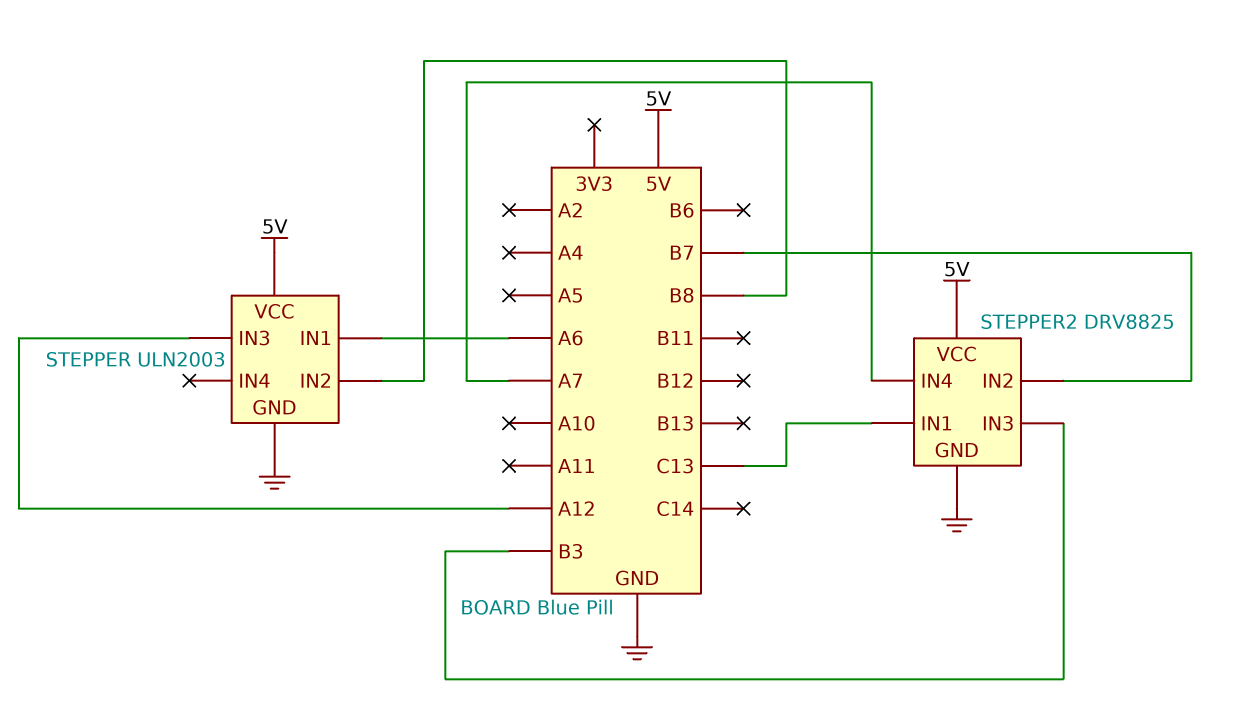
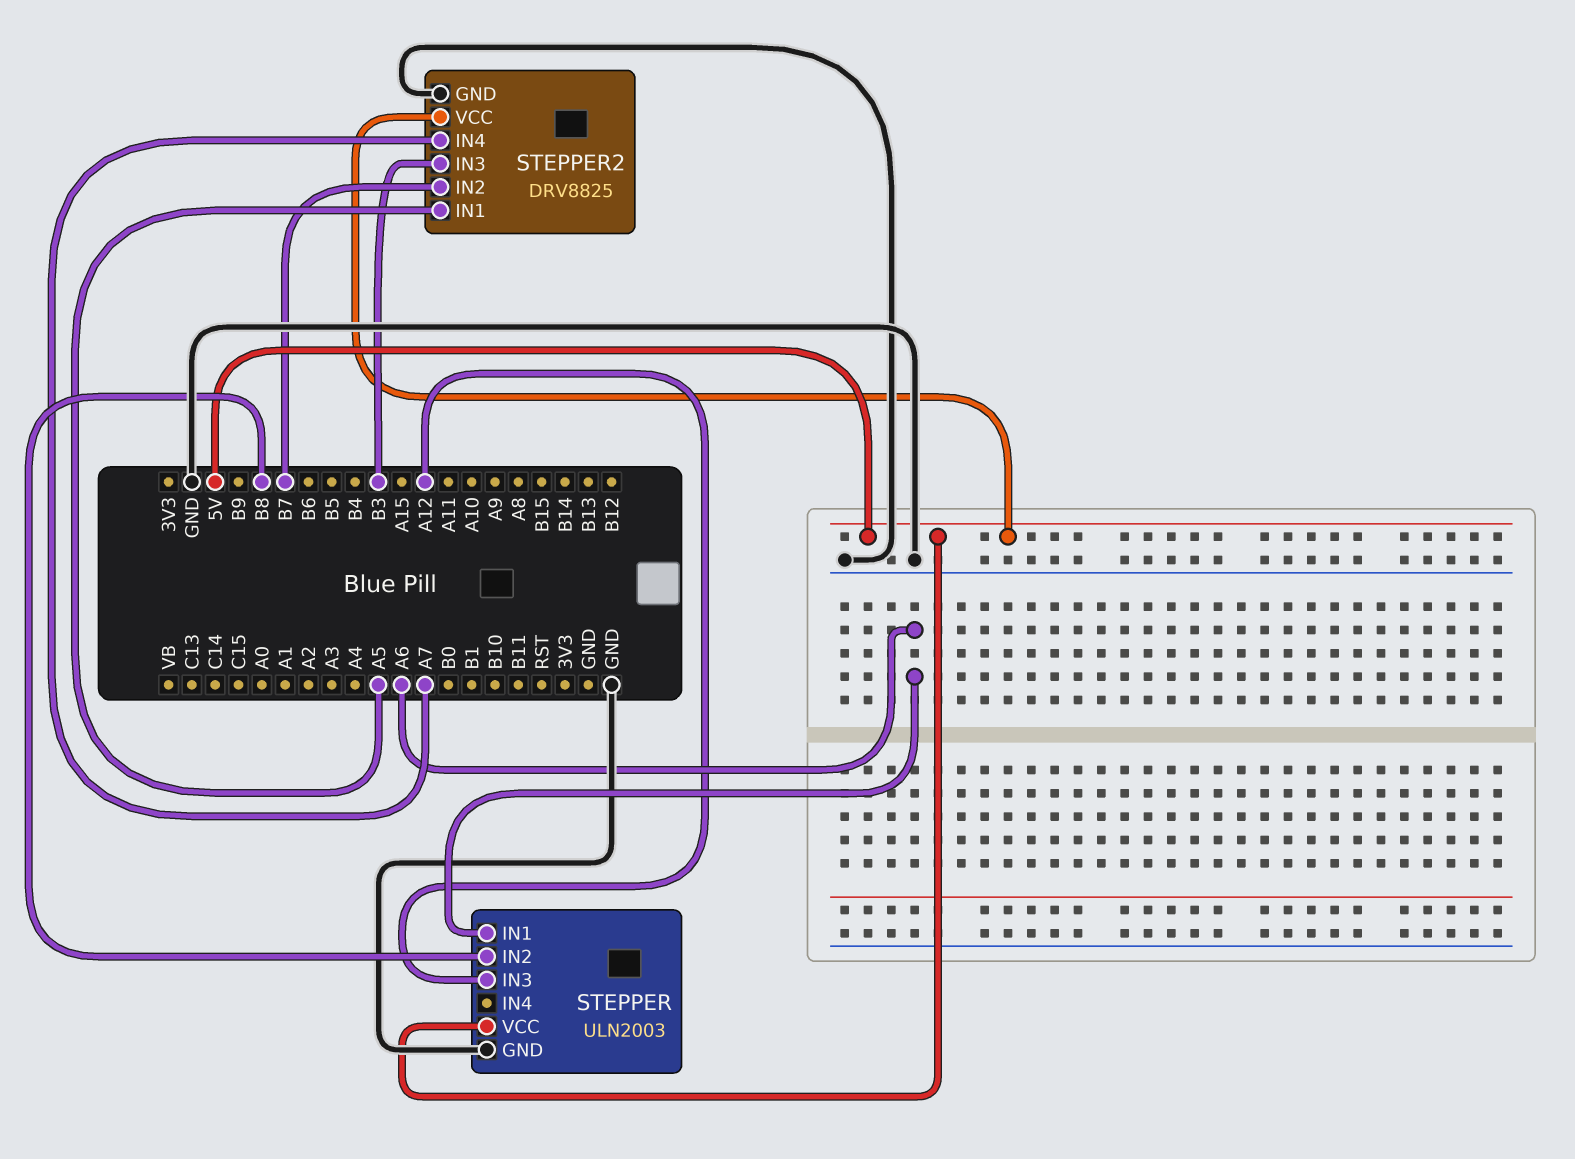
STEPPER2 pin IN1: C13 -> A5

